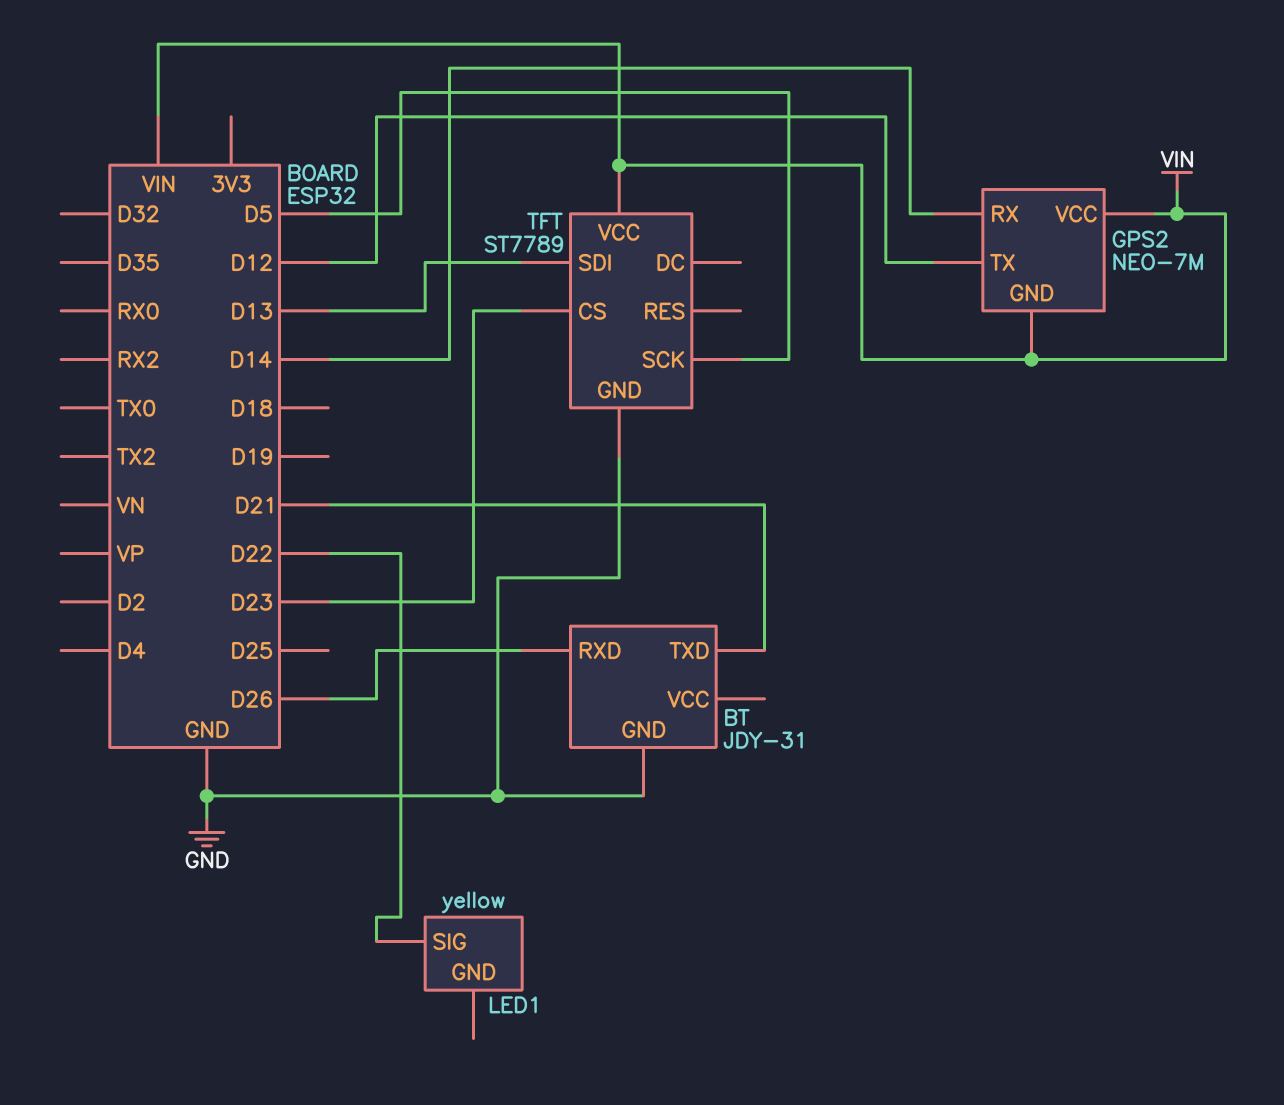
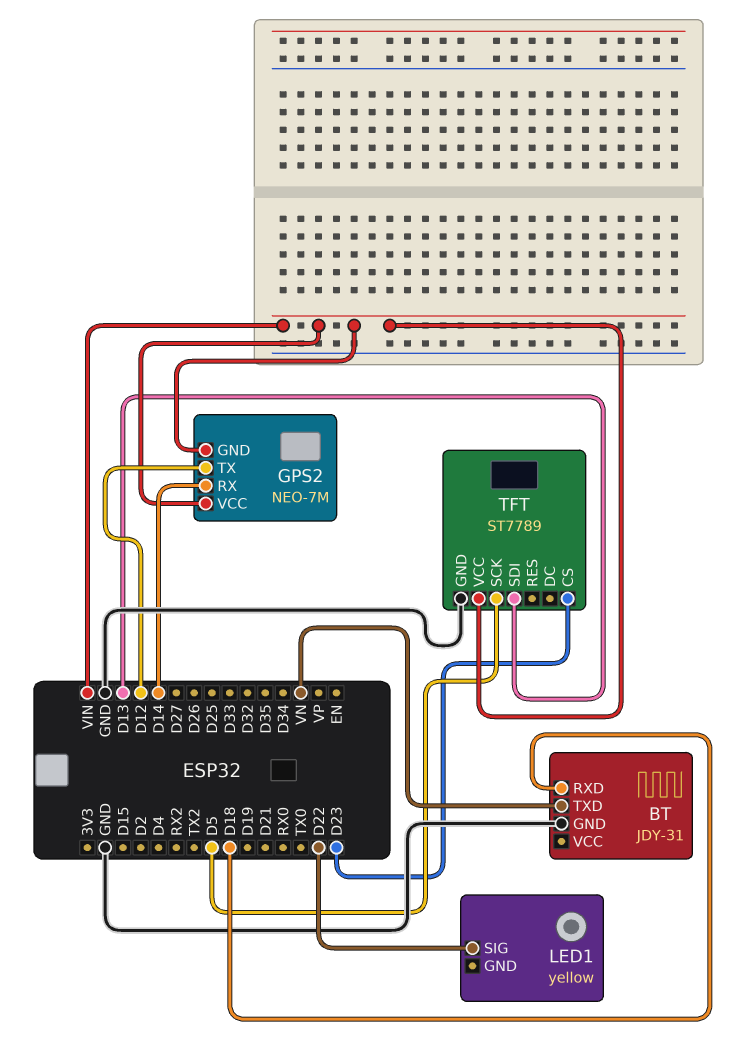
BT pin RXD: D26 -> D18
BT pin TXD: D21 -> VN

